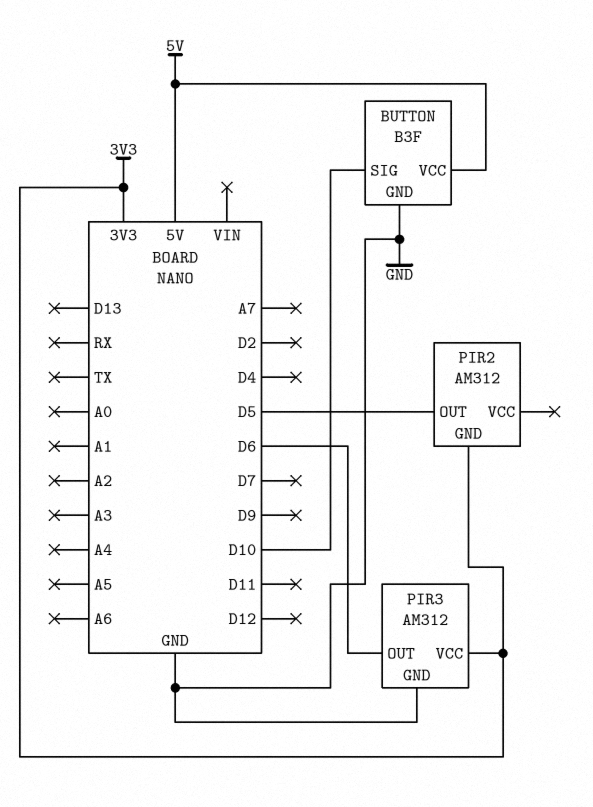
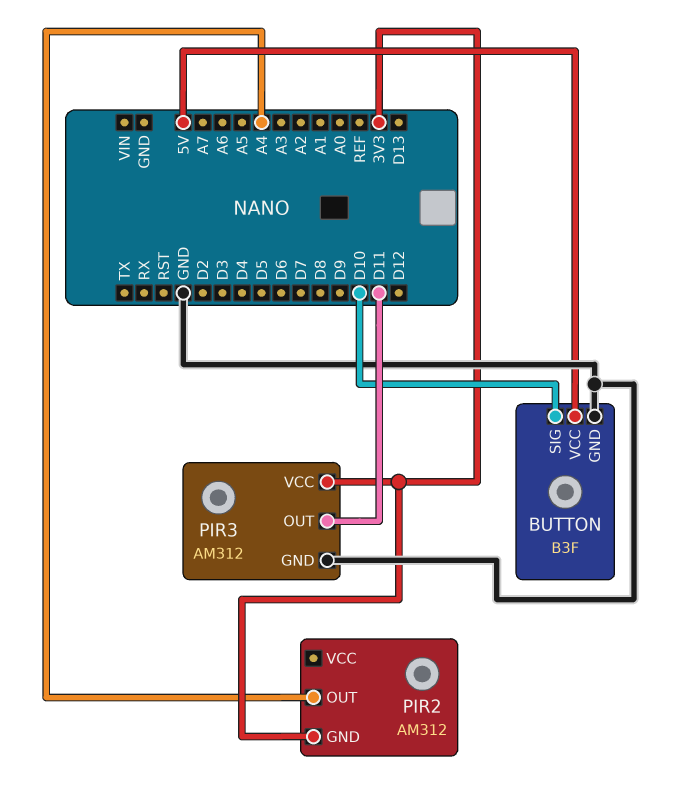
PIR2 pin OUT: D5 -> A4
PIR3 pin OUT: D6 -> D11

